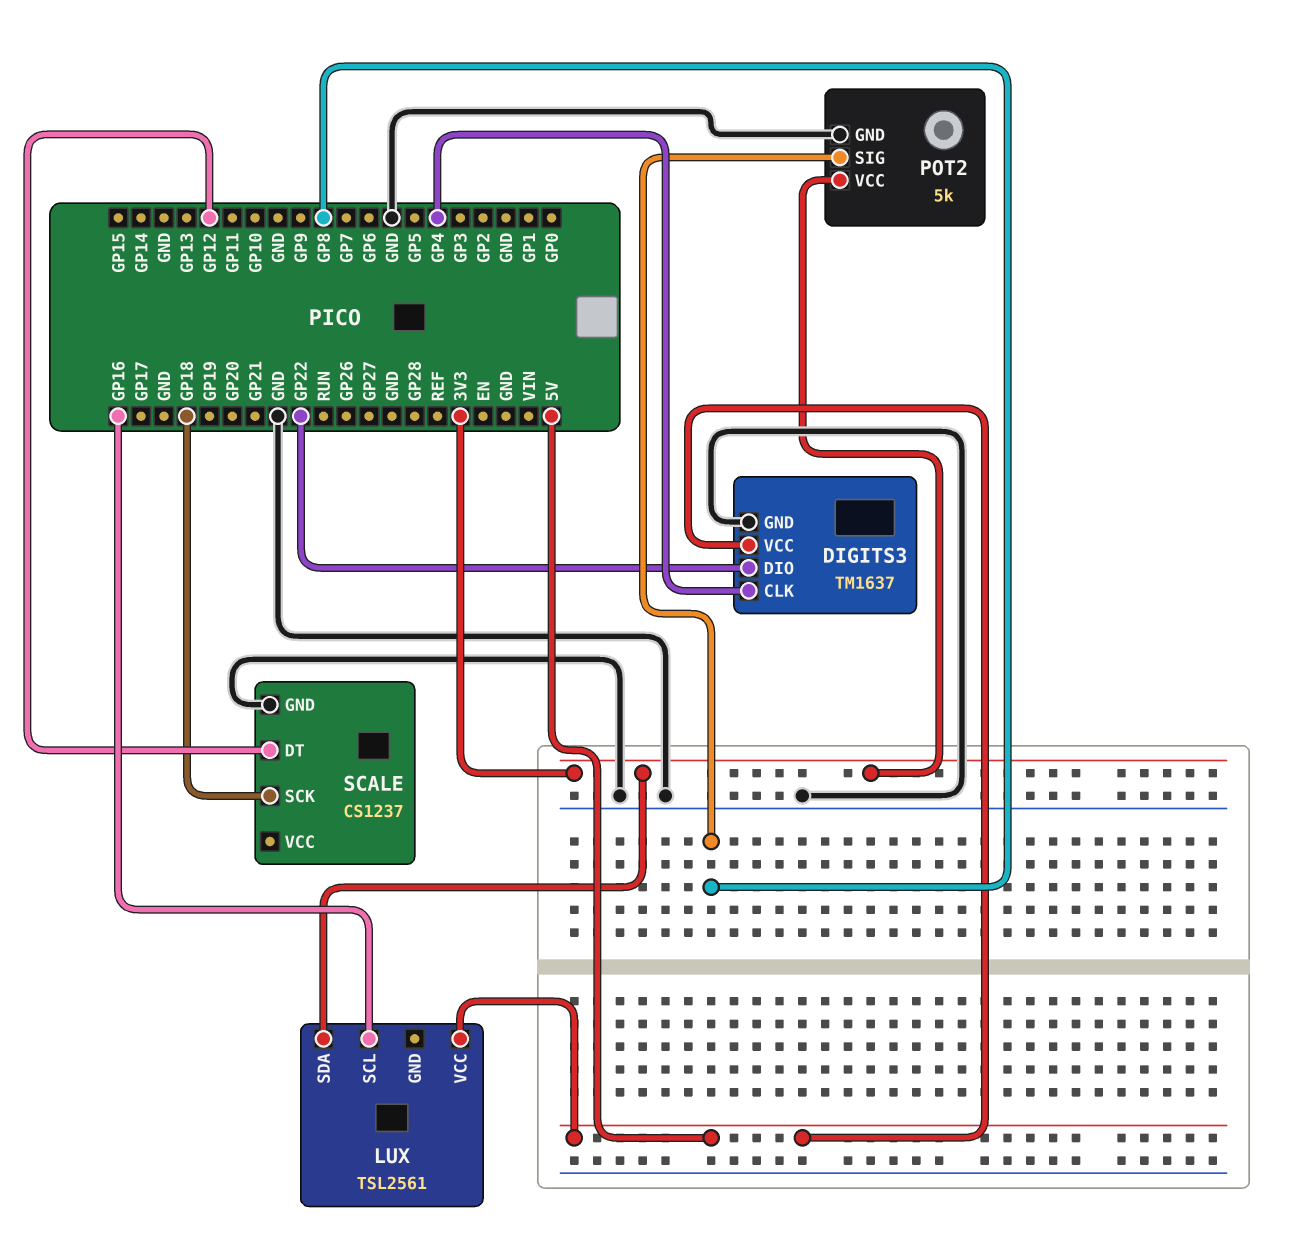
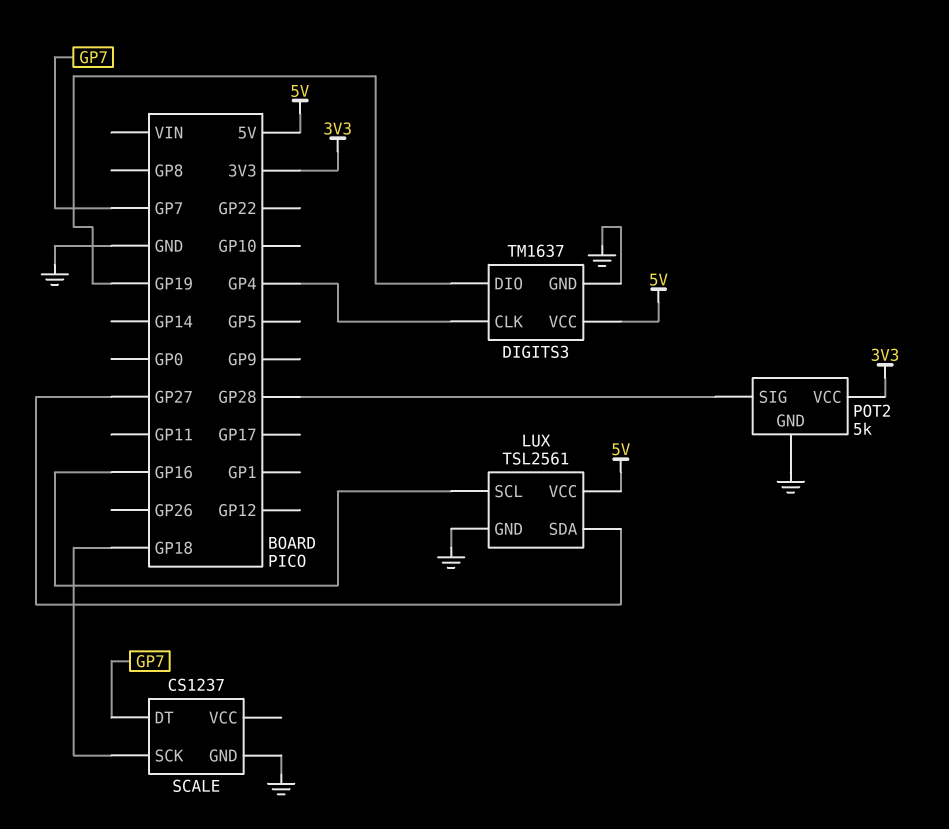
DIGITS3 pin DIO: GP22 -> GP19
LUX pin GND: none -> GND
LUX pin SDA: 3V3 -> GP27
POT2 pin SIG: GP8 -> GP28
SCALE pin DT: GP12 -> GP7

